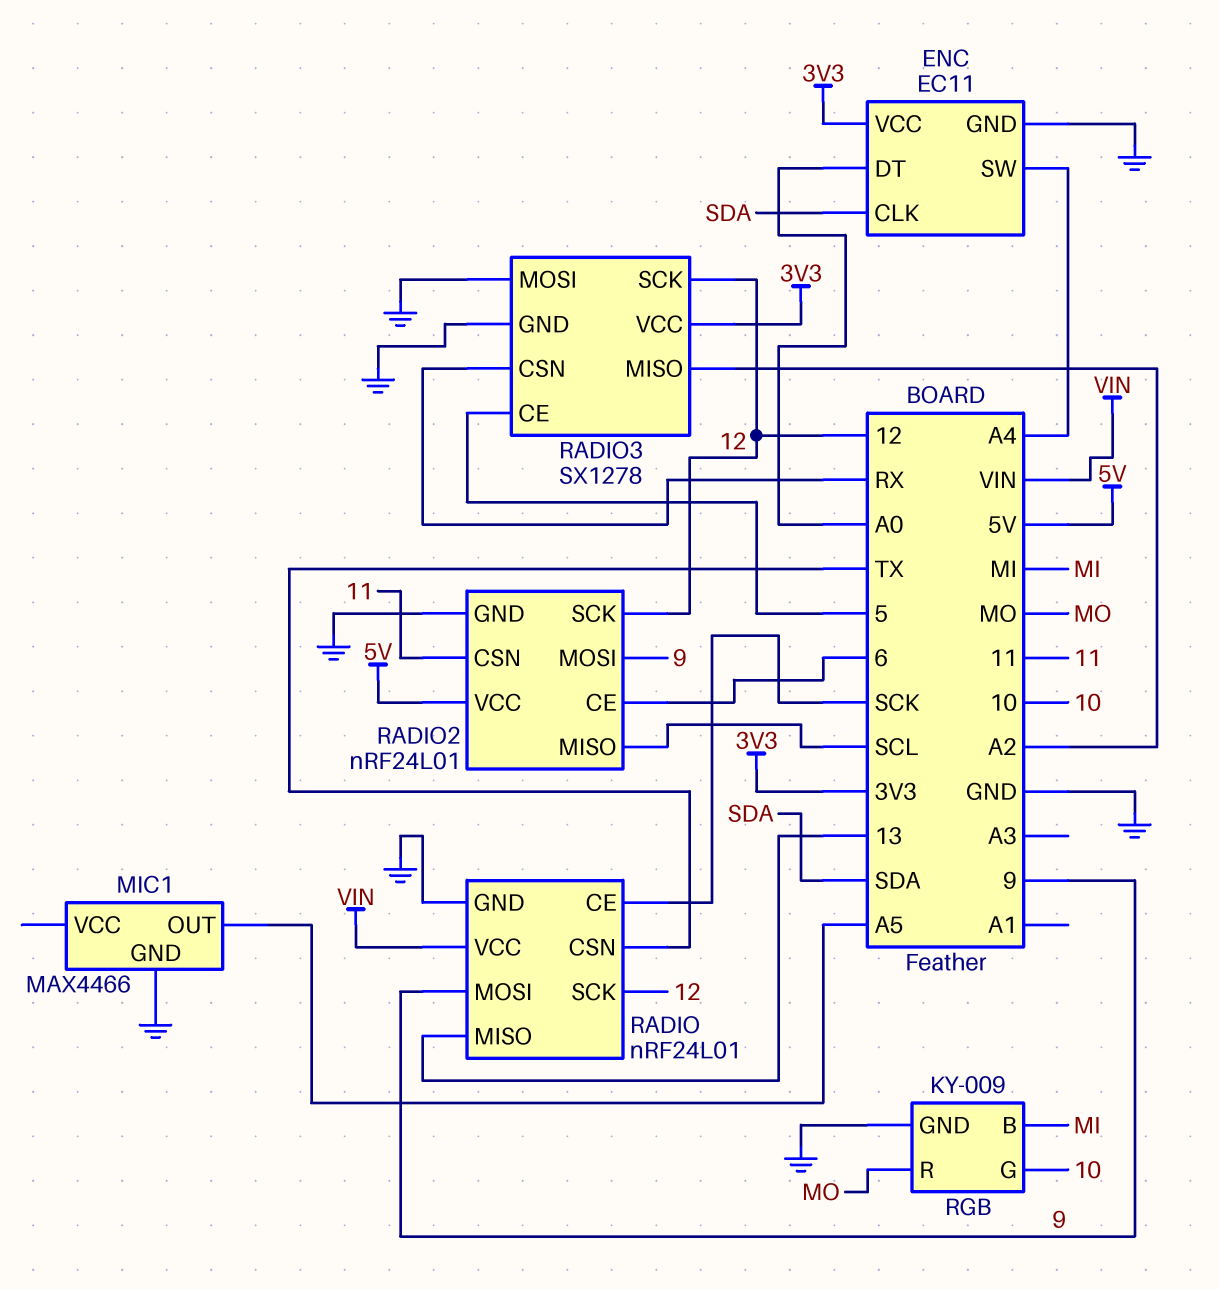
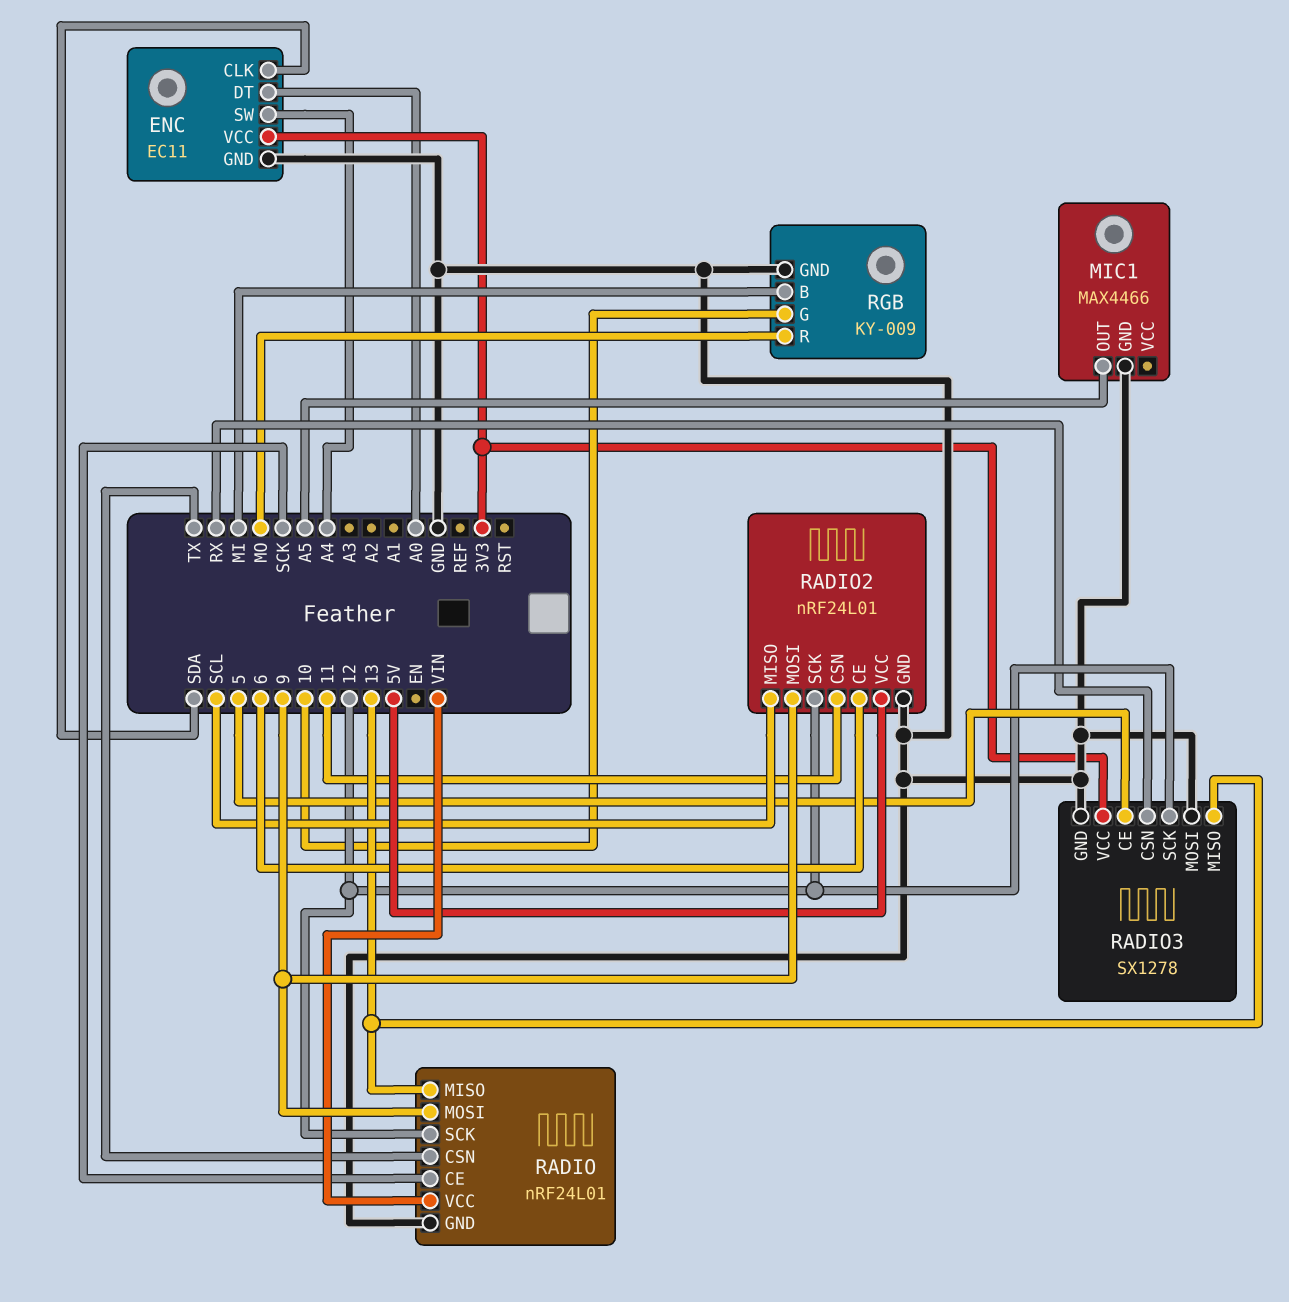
RADIO3 pin MISO: A2 -> 13

